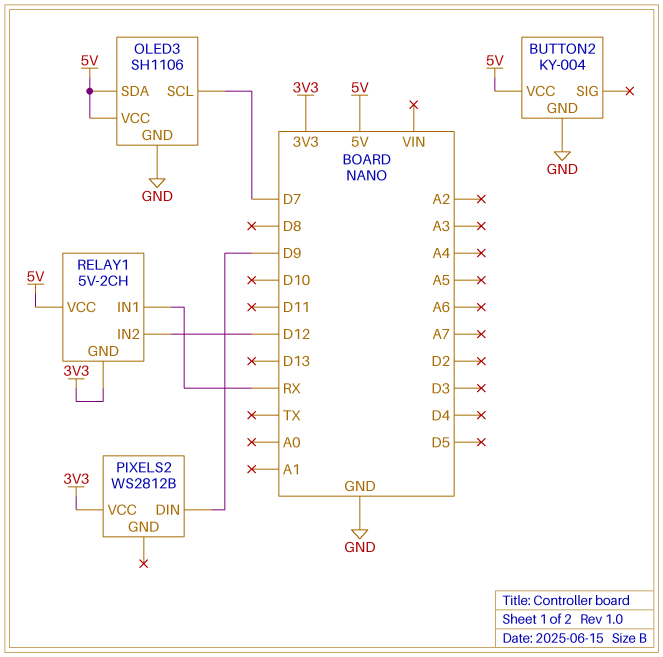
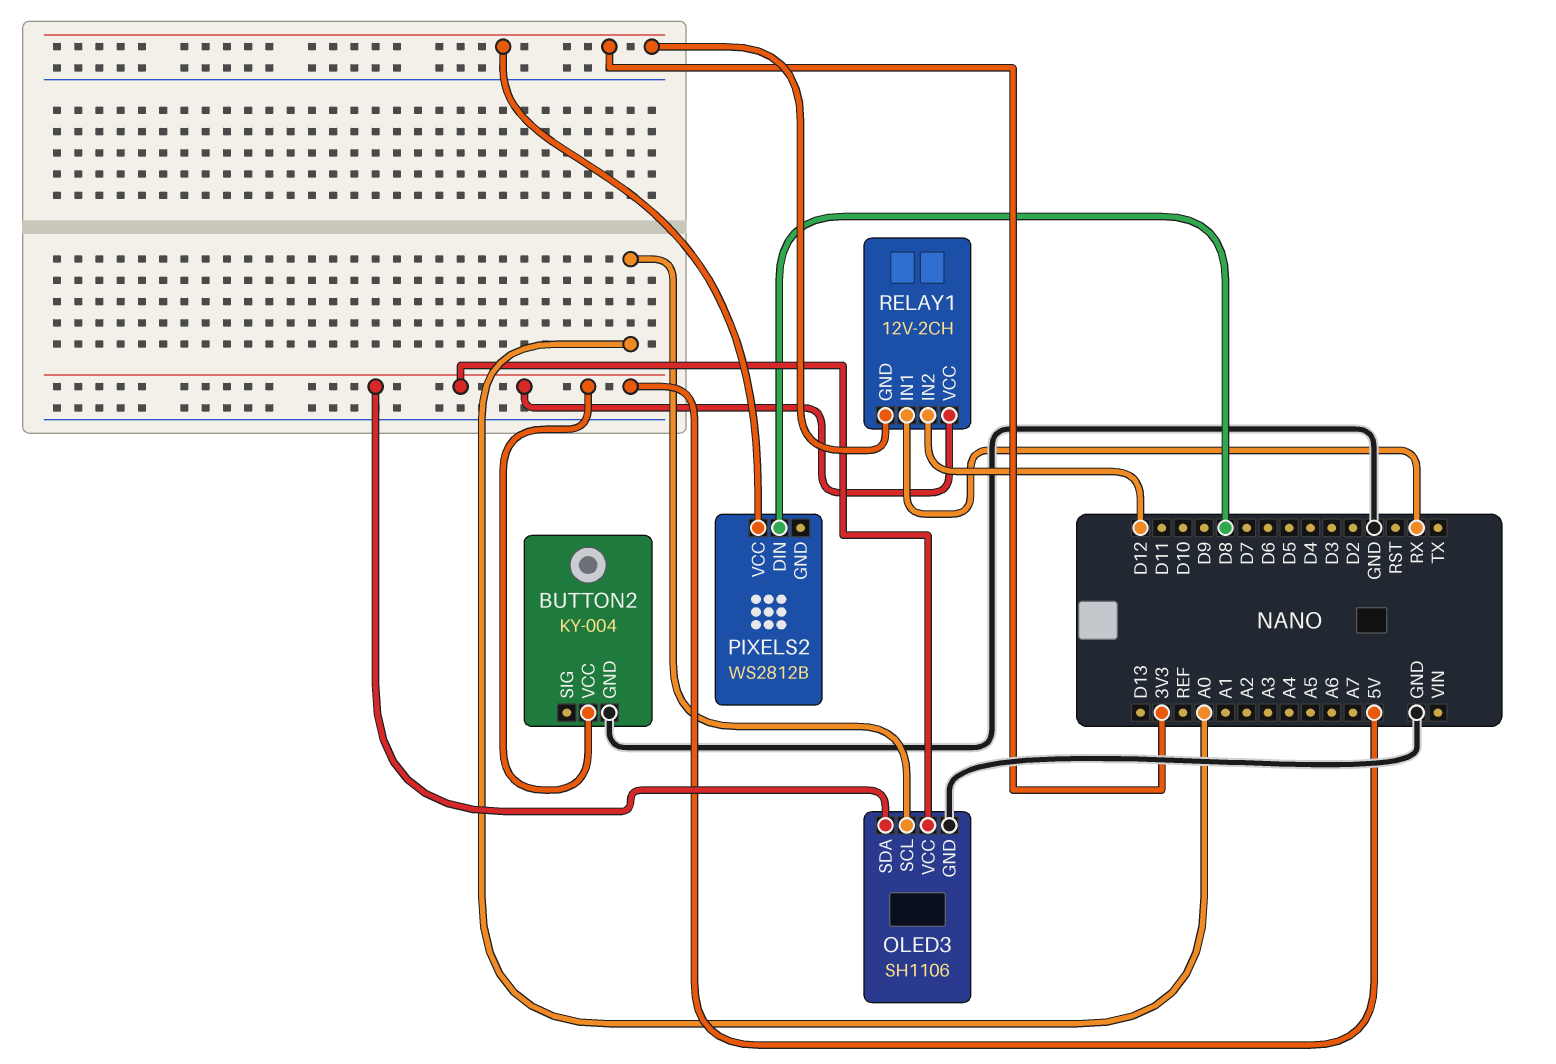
OLED3 pin SCL: D7 -> A0
PIXELS2 pin DIN: D9 -> D8
RELAY1: 5V-2CH -> 12V-2CH

